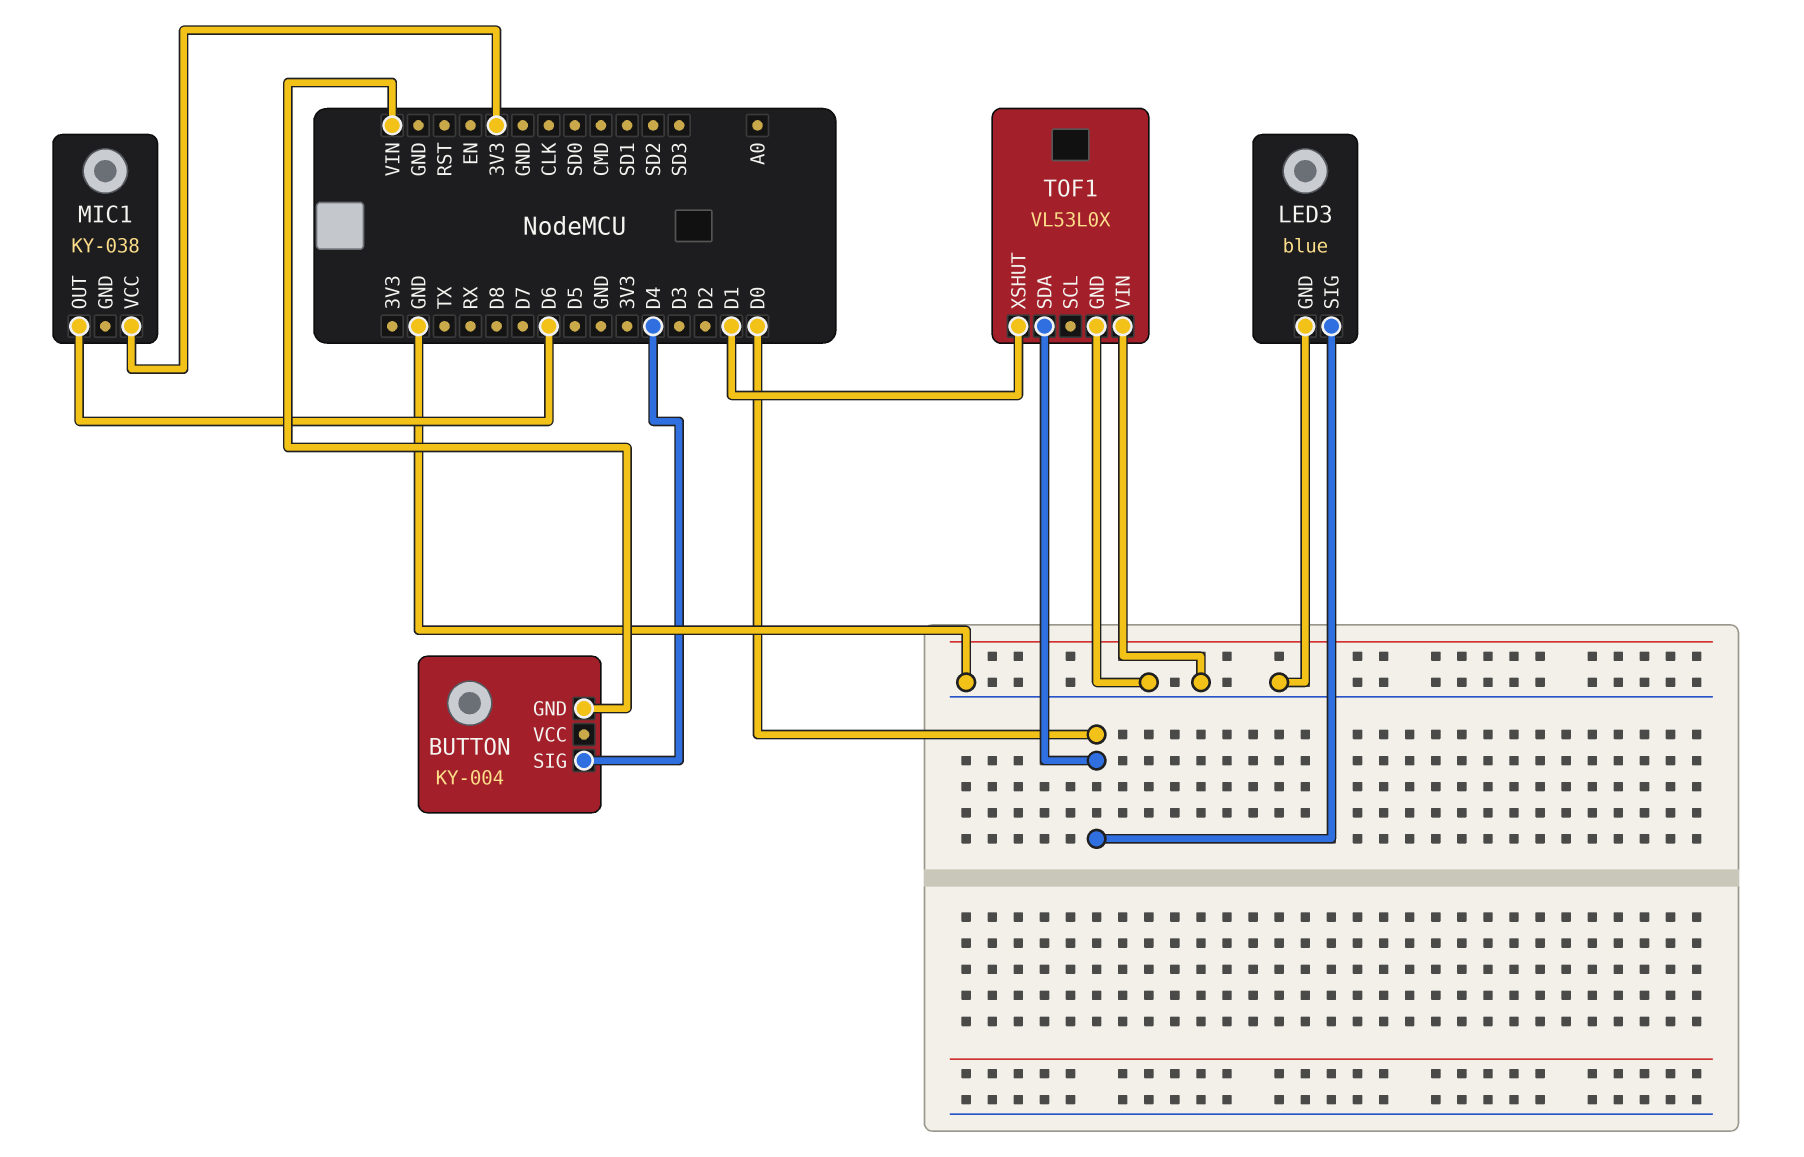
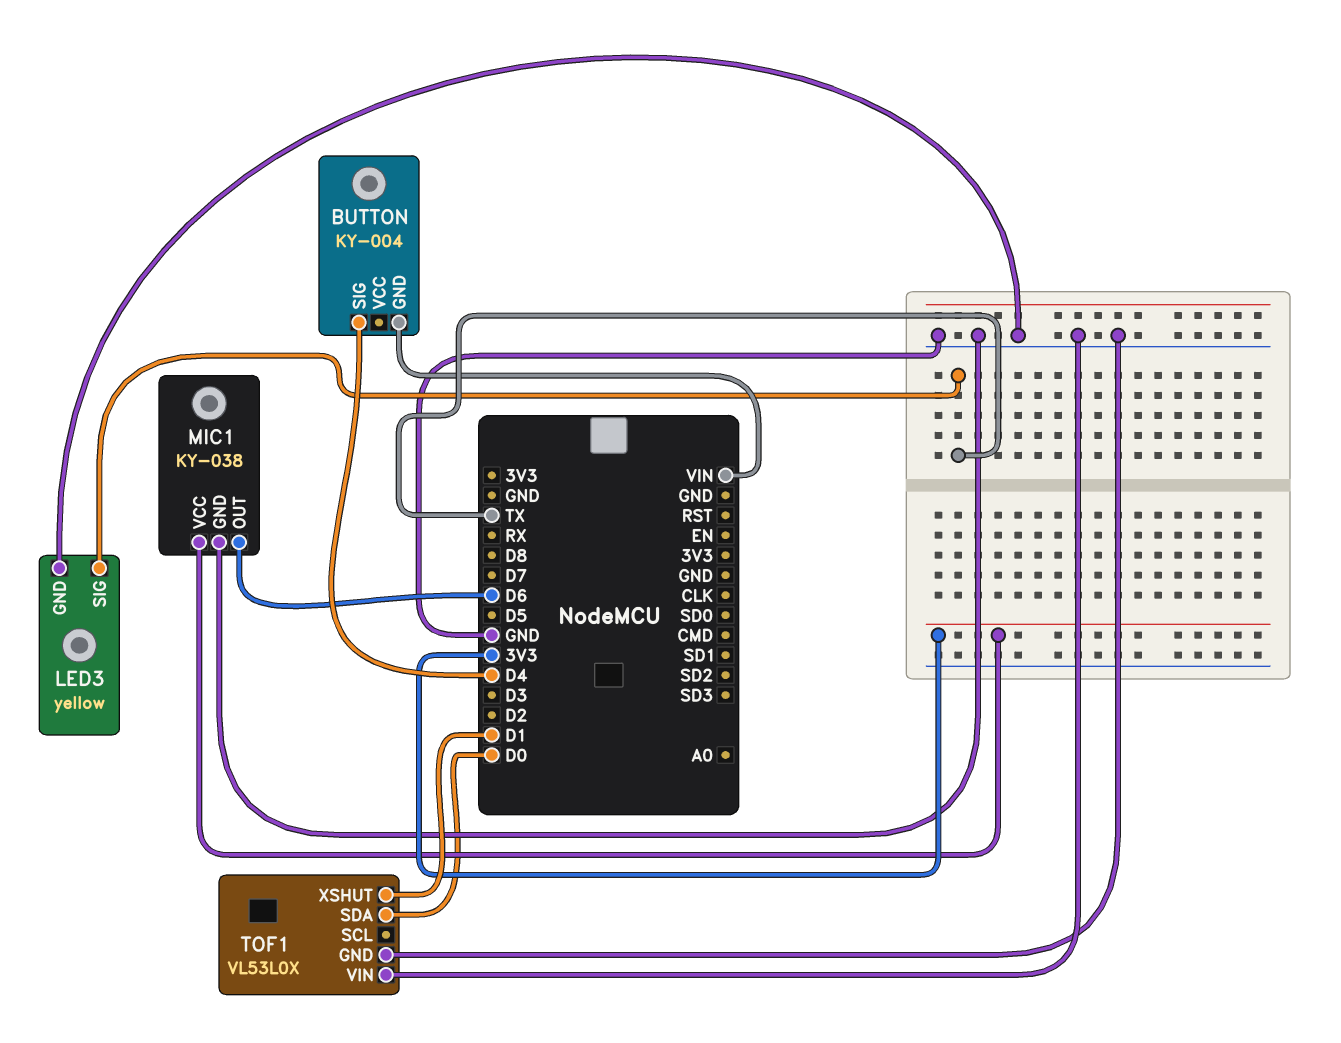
LED3: blue -> yellow
LED3 pin SIG: D0 -> TX
MIC1 pin GND: none -> GND

